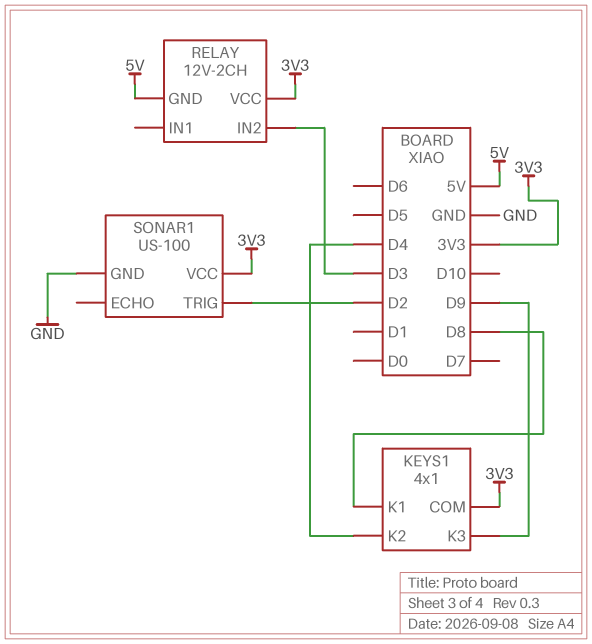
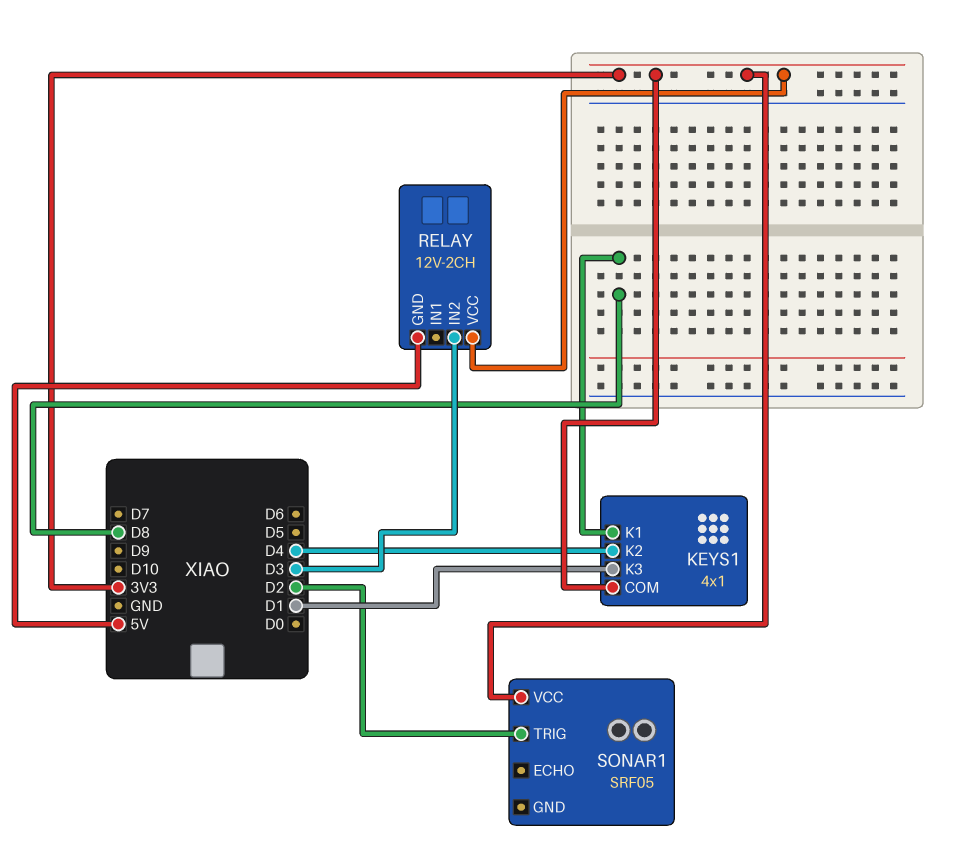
KEYS1 pin K3: D9 -> D1
SONAR1: US-100 -> SRF05
SONAR1 pin GND: GND -> none

